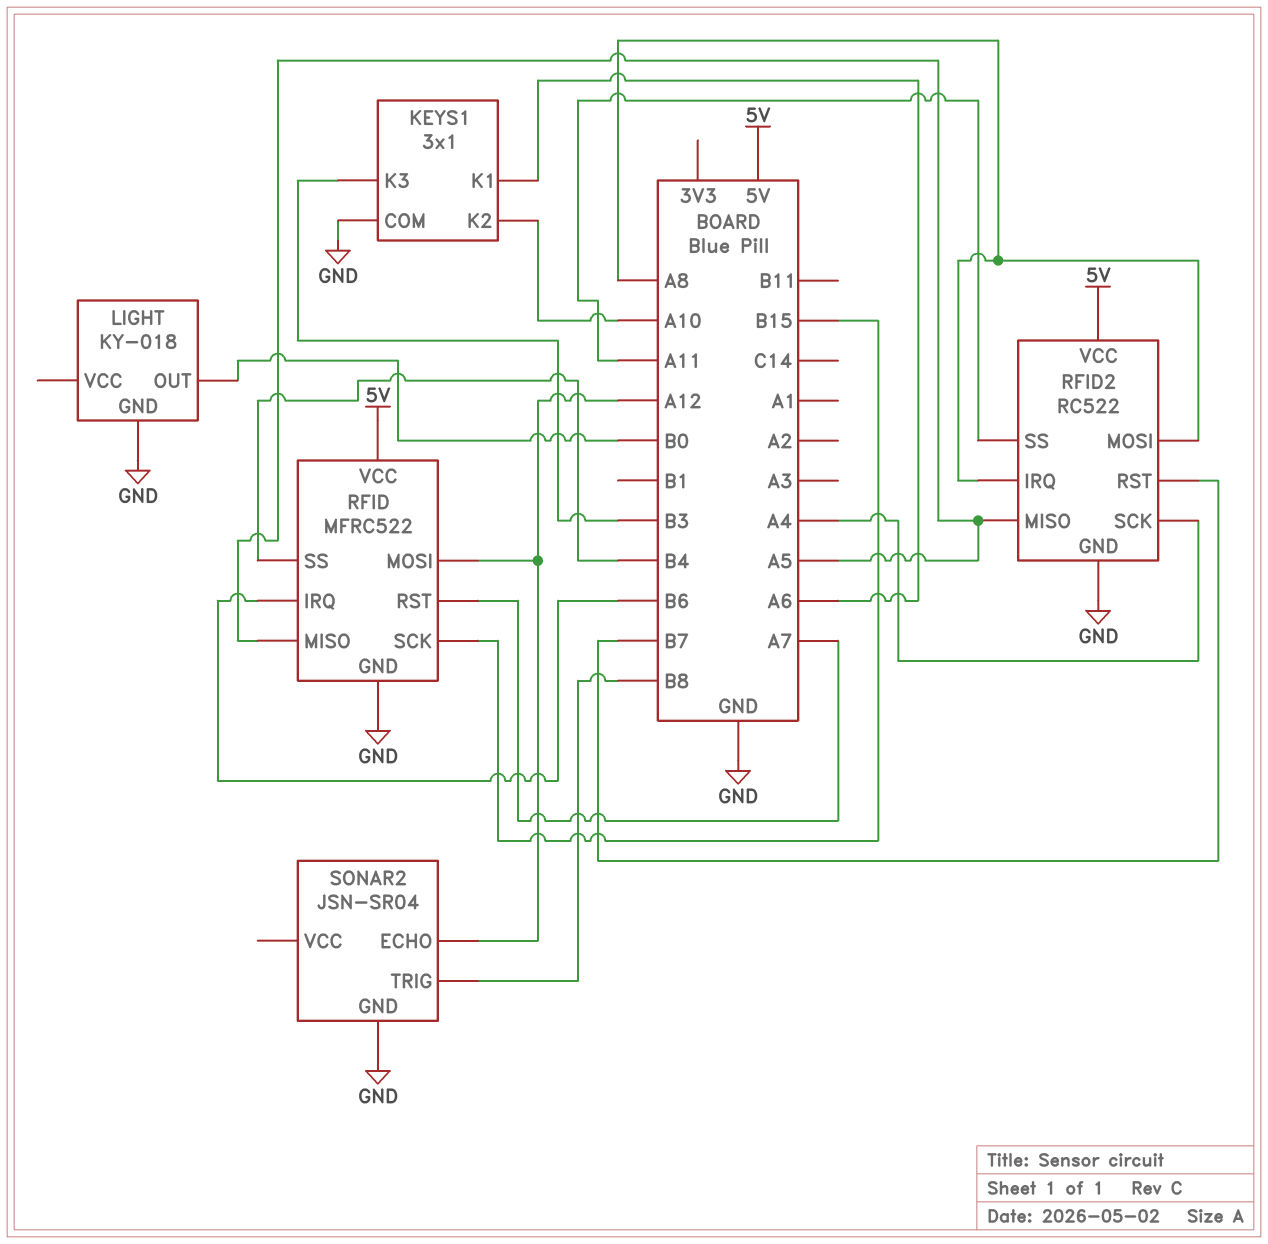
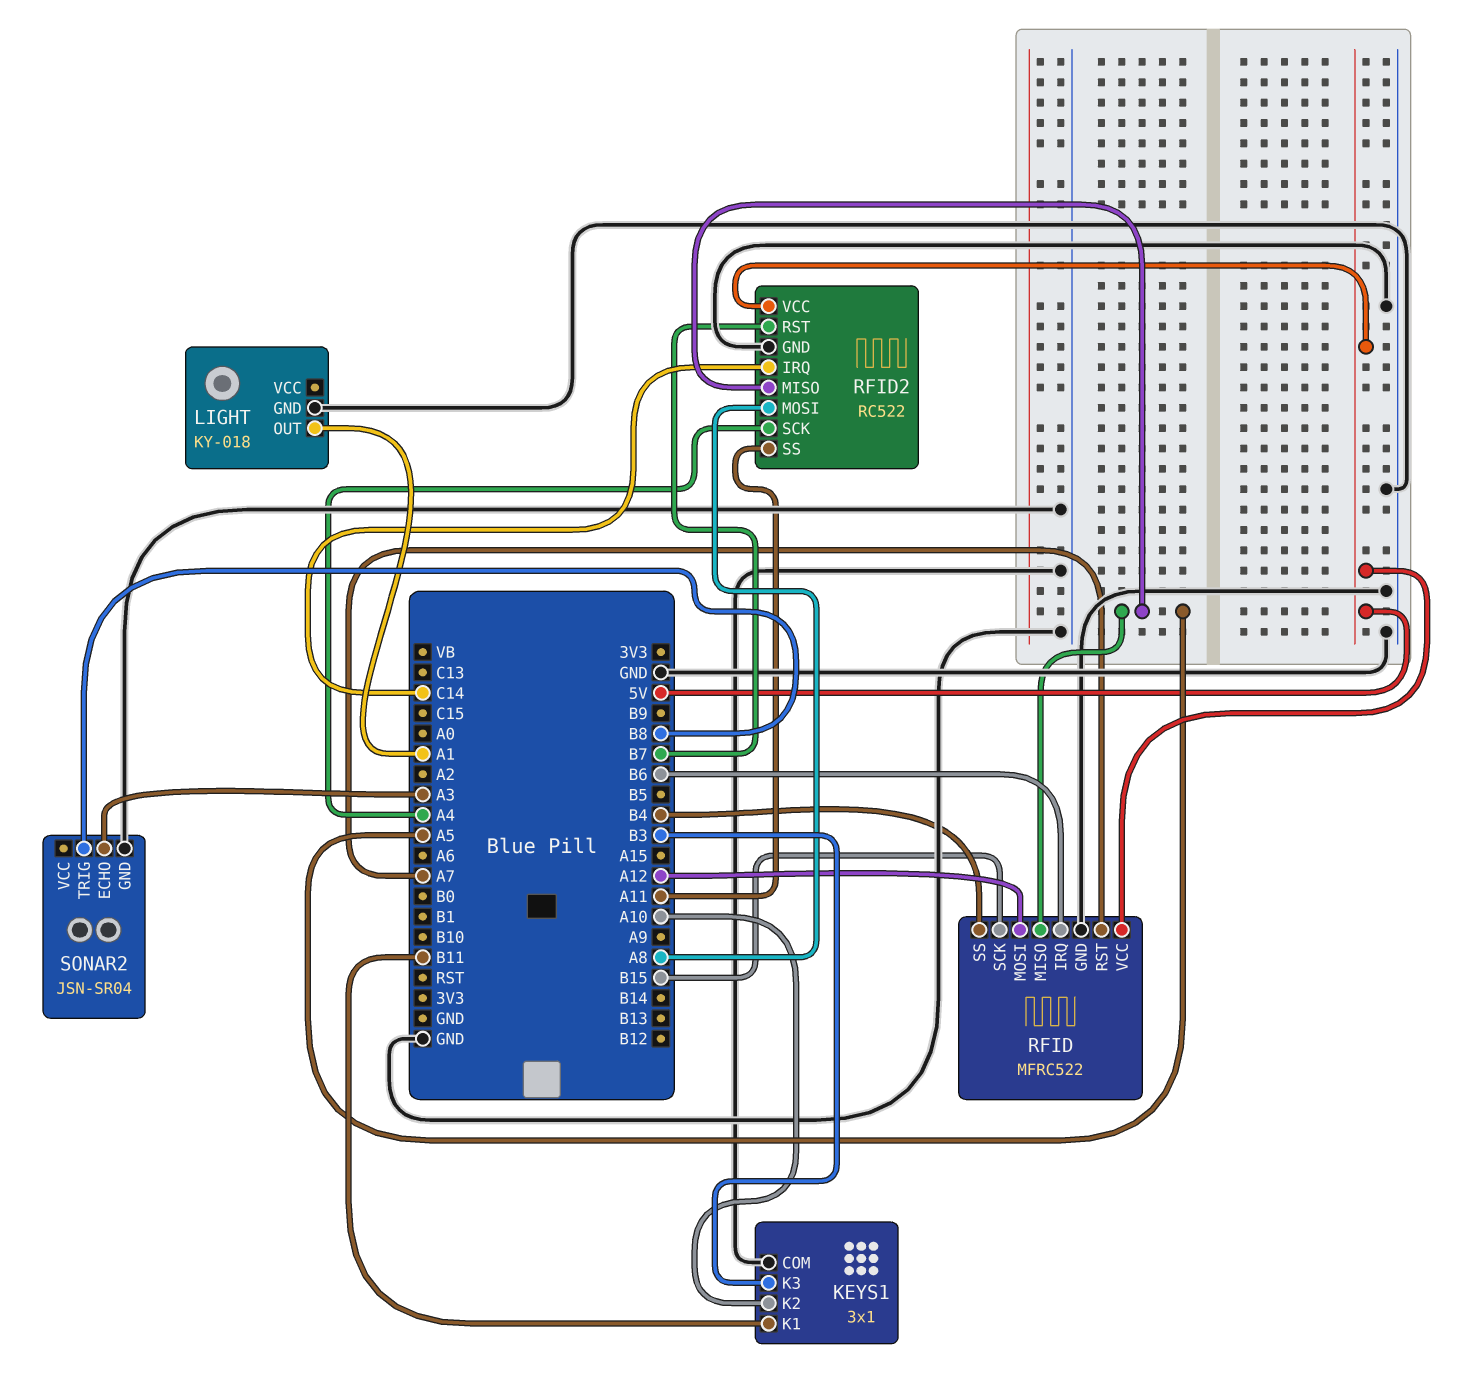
KEYS1 pin K1: A6 -> B11
LIGHT pin OUT: B0 -> A1
RFID2 pin IRQ: A8 -> C14
SONAR2 pin ECHO: A12 -> A3

